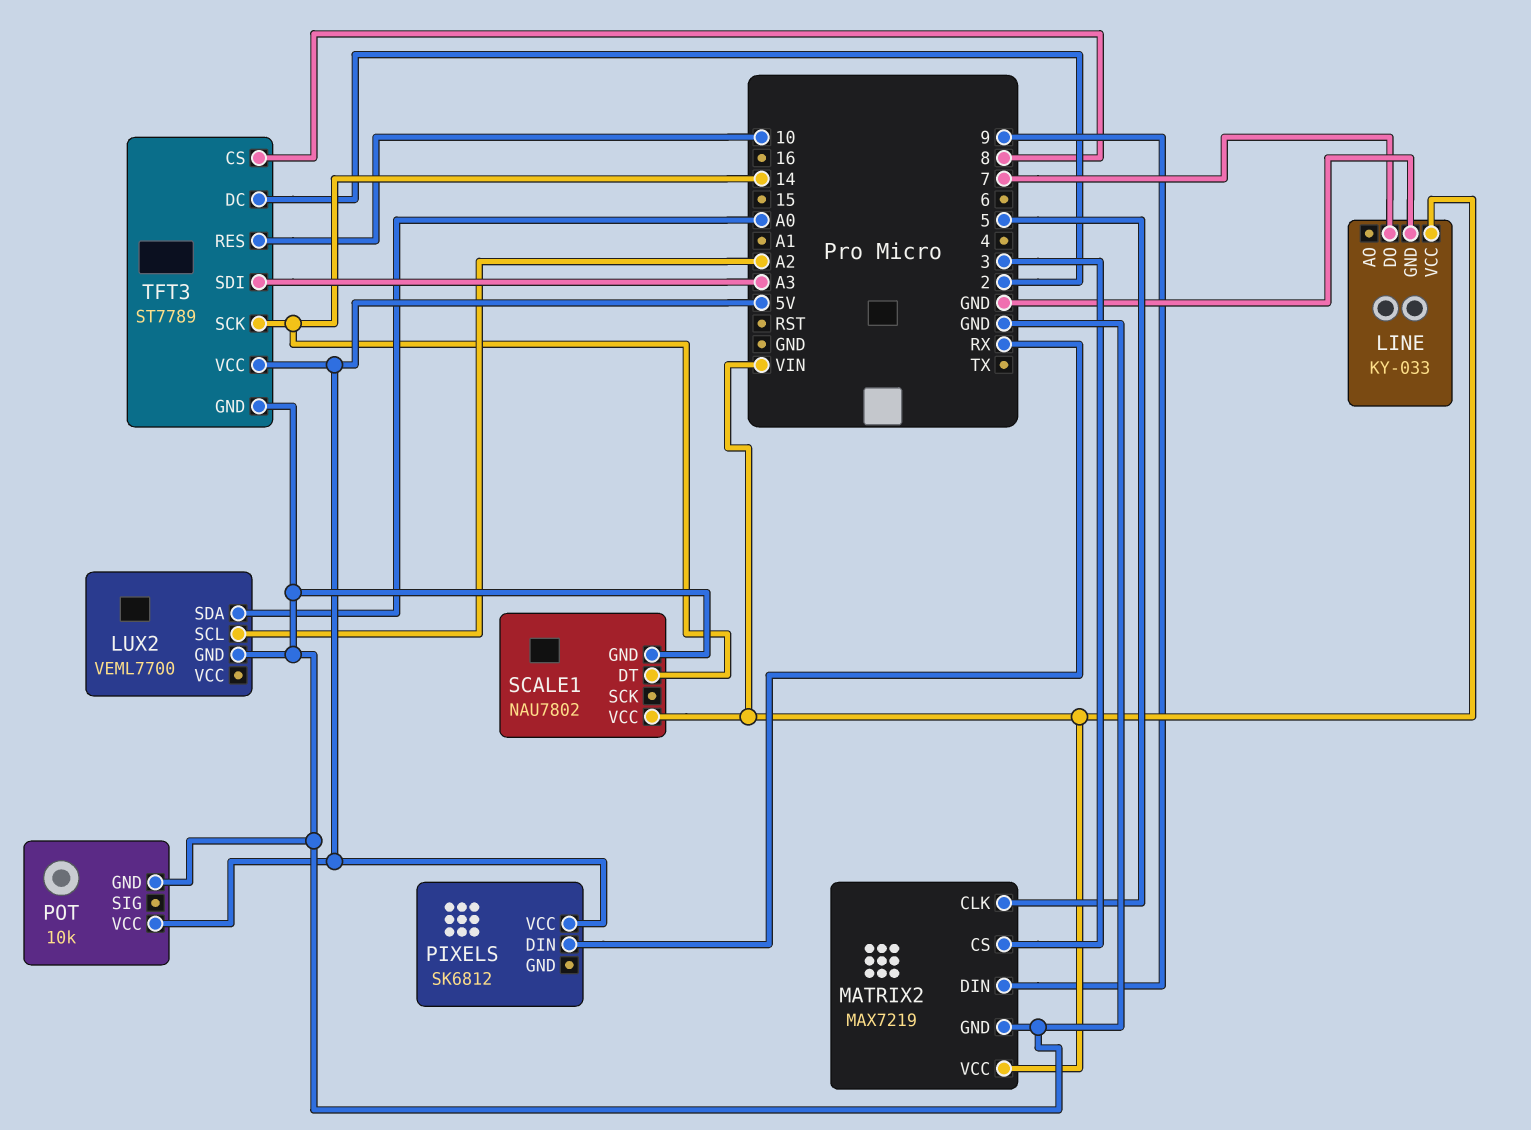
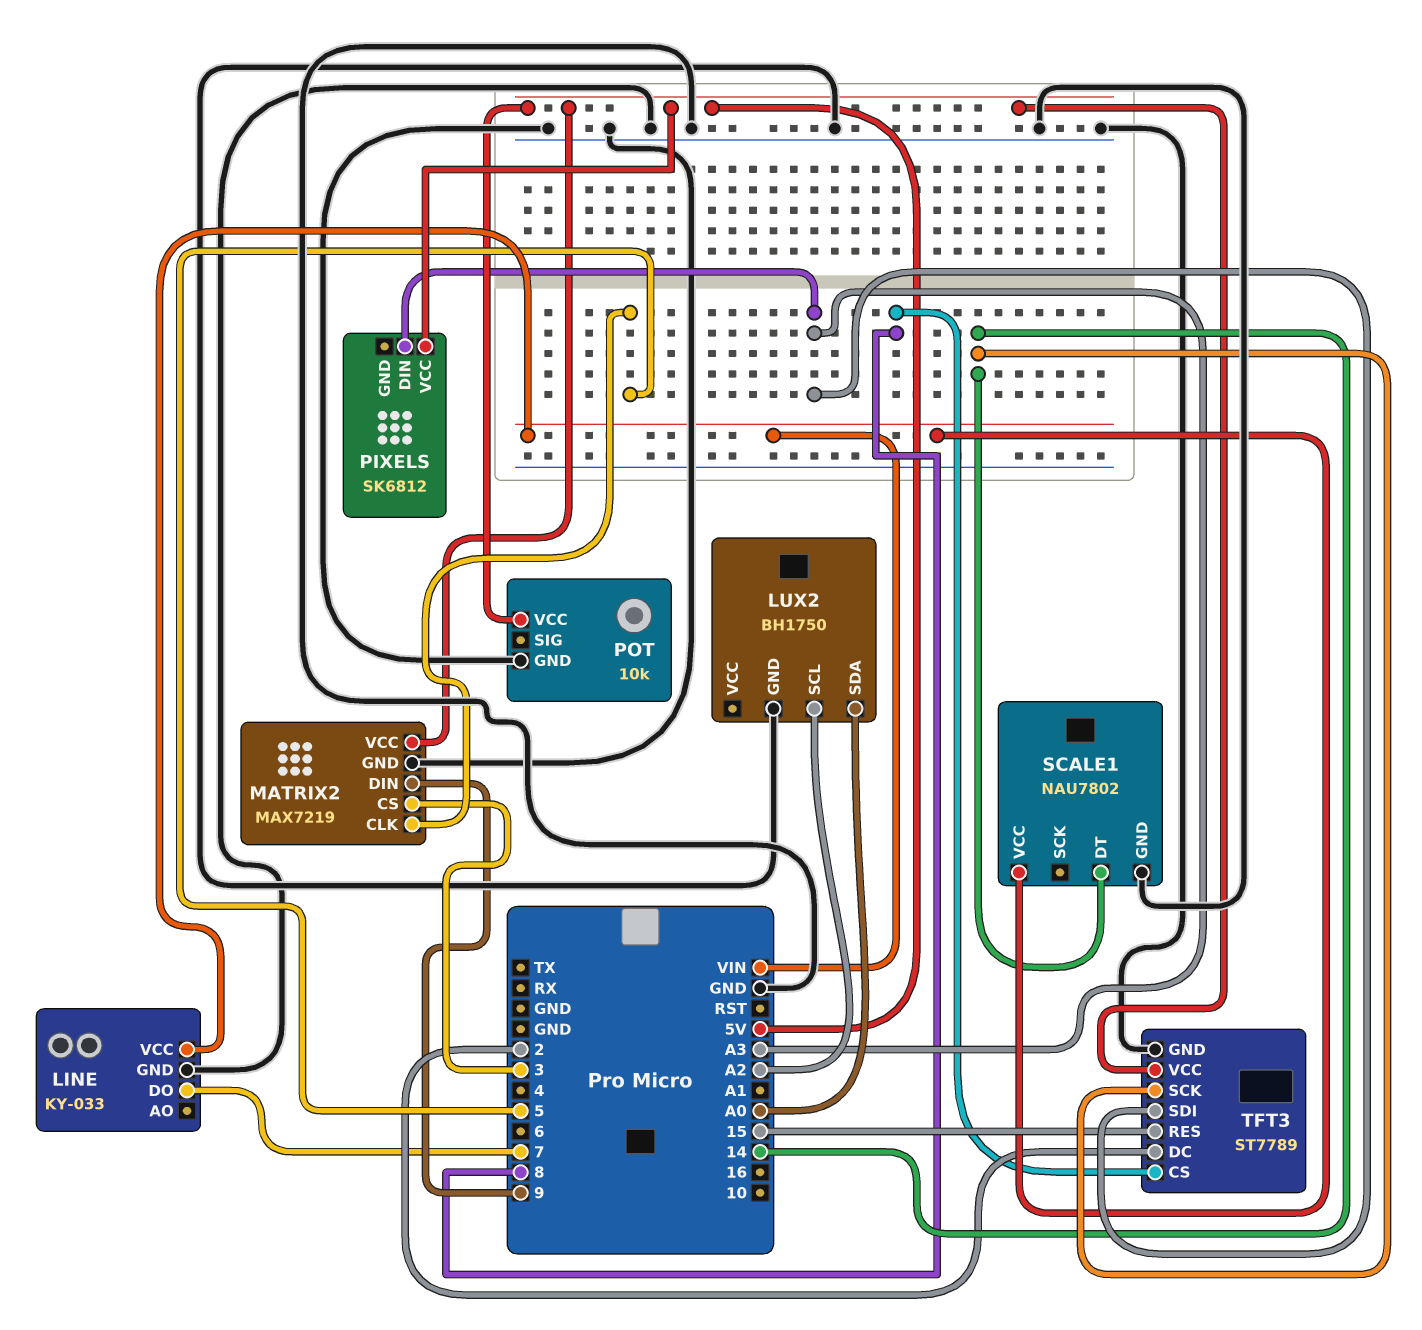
LUX2: VEML7700 -> BH1750
MATRIX2 pin VCC: VIN -> 5V
PIXELS pin DIN: RX -> A3
TFT3 pin RES: 10 -> 15

